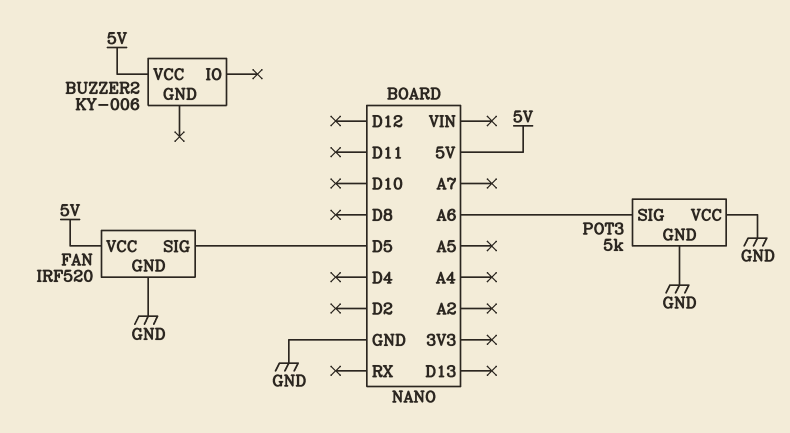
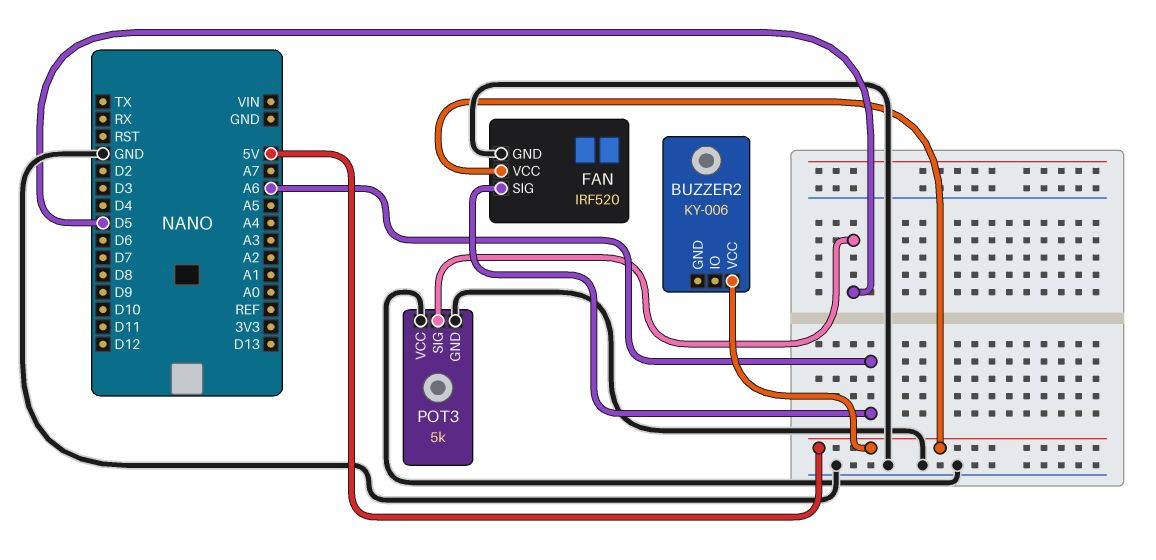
FAN pin SIG: D5 -> A6
POT3 pin SIG: A6 -> D5

